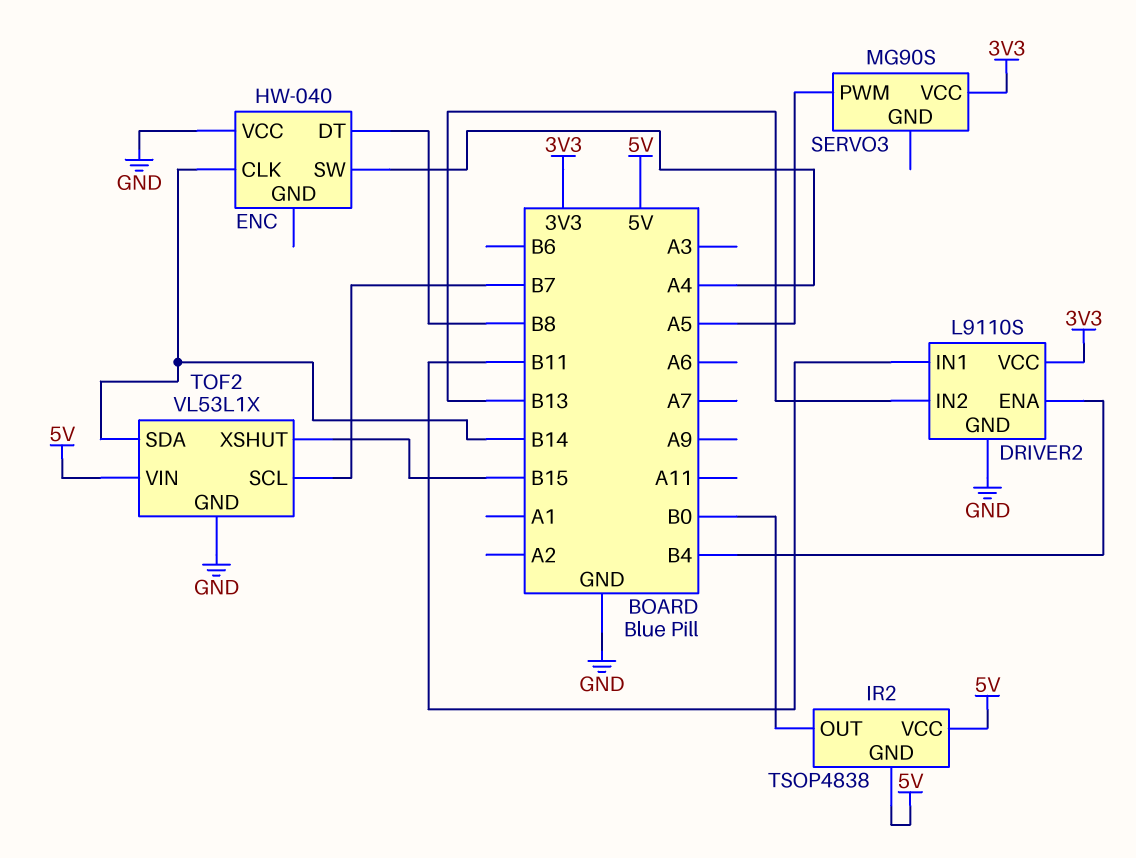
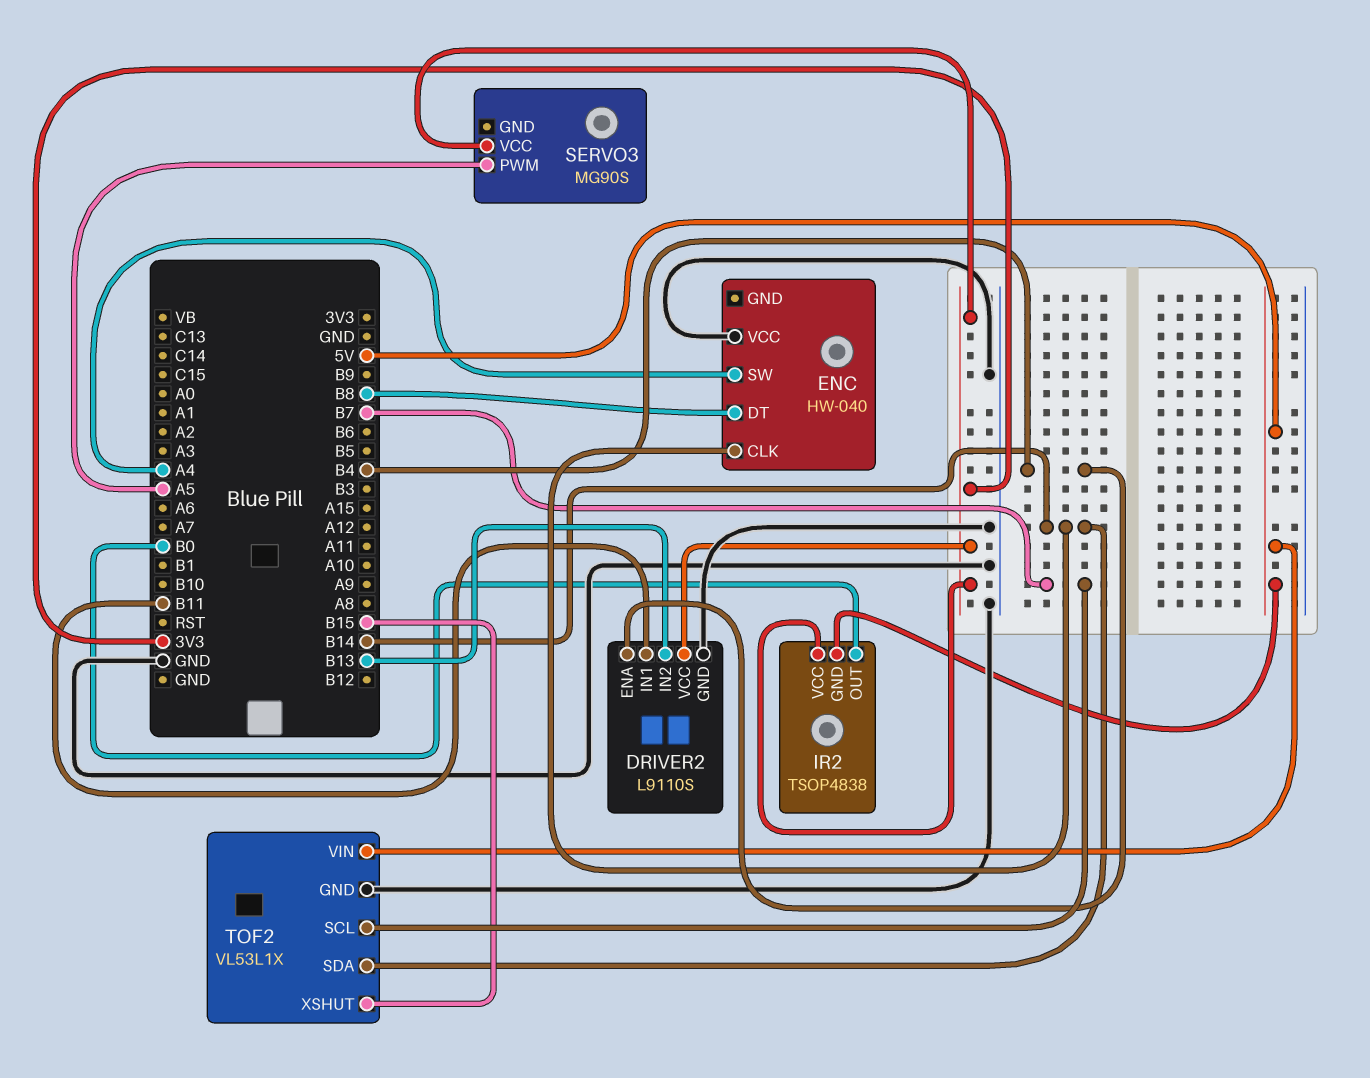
IR2 pin VCC: 5V -> 3V3

